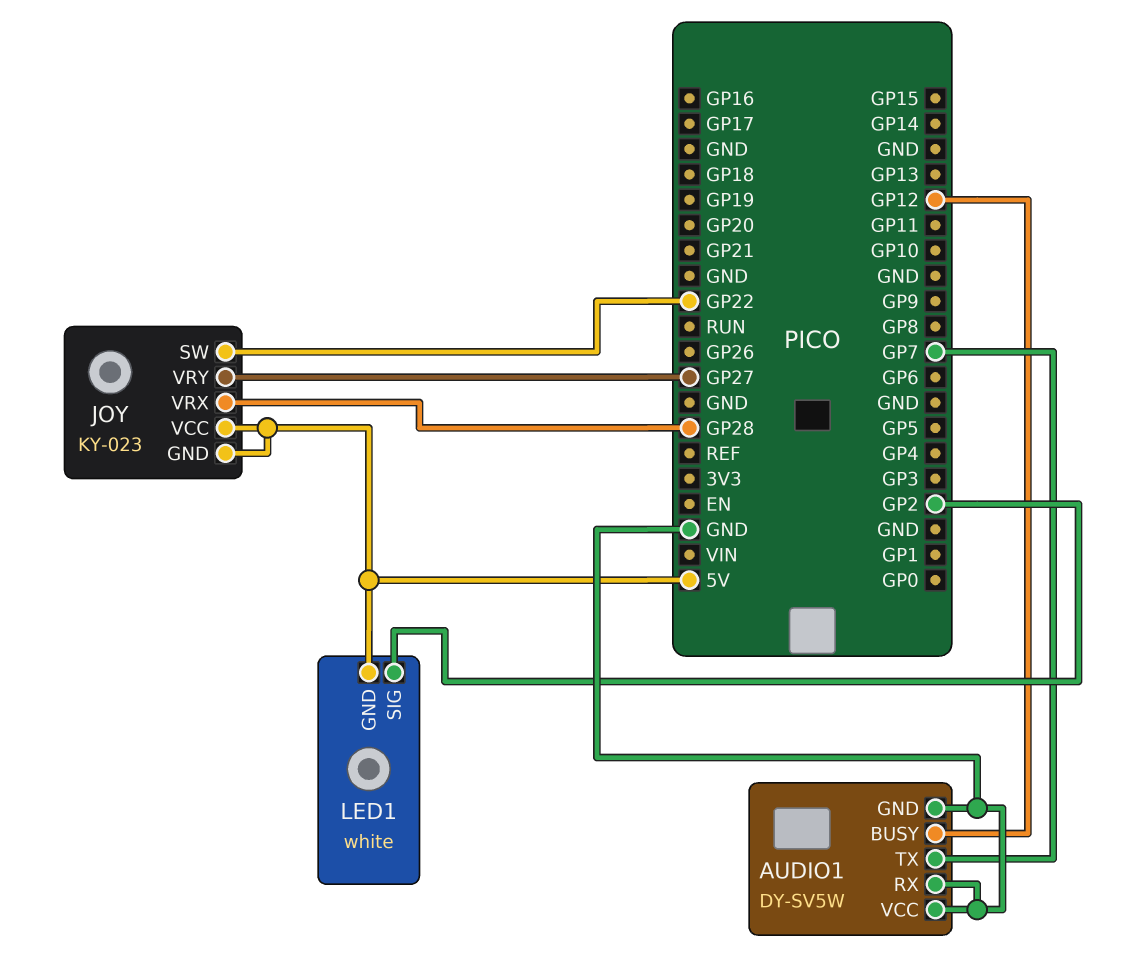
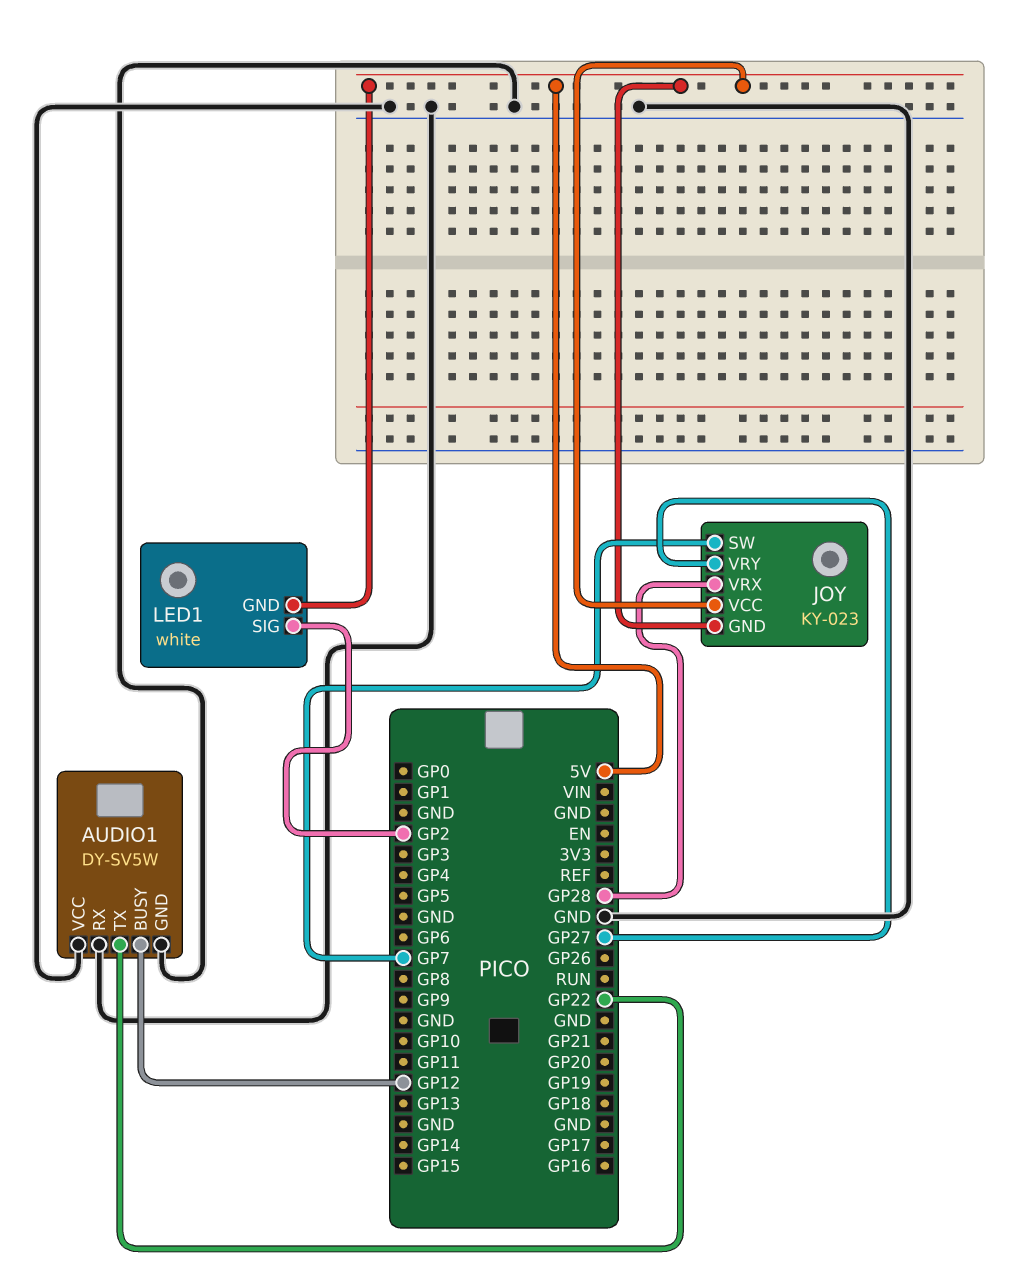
AUDIO1 pin TX: GP7 -> GP22
JOY pin SW: GP22 -> GP7

